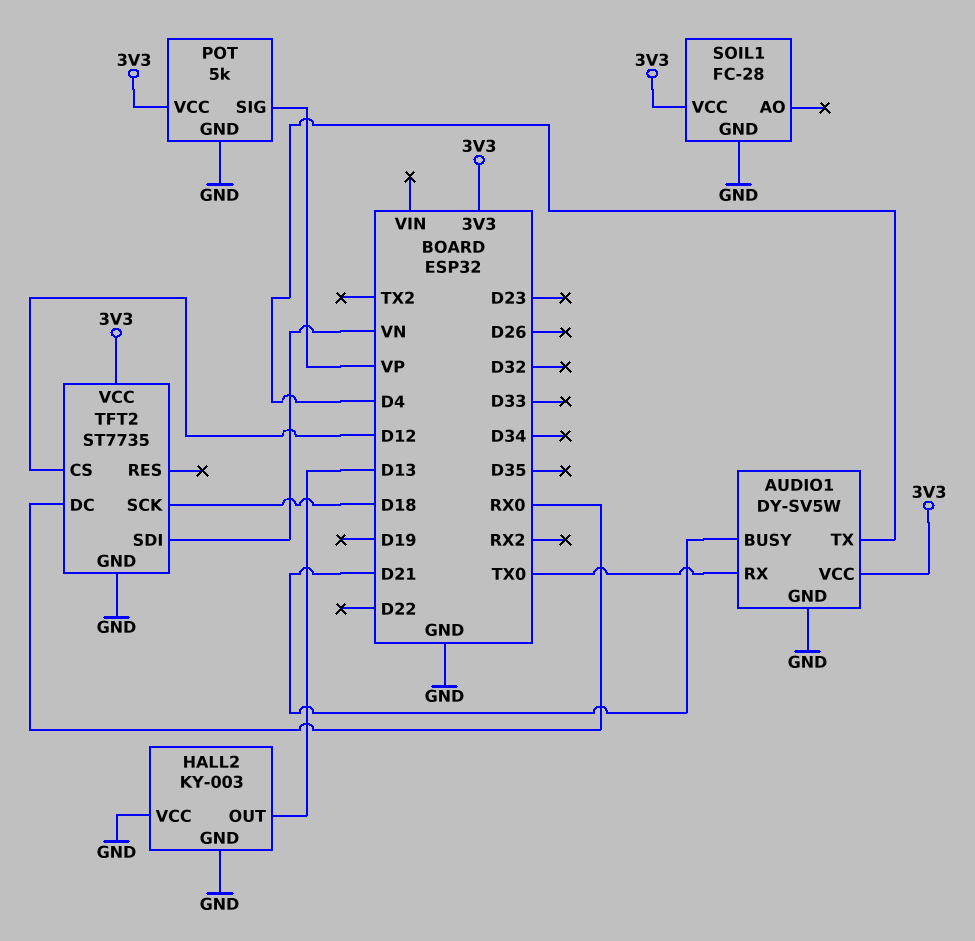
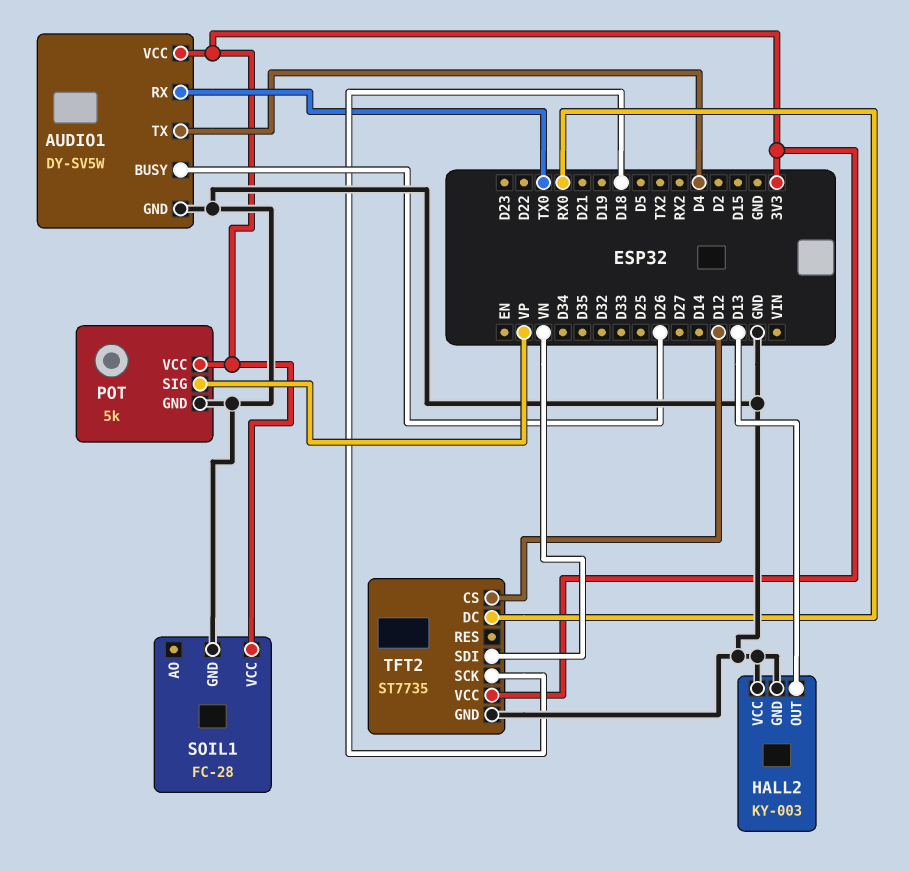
AUDIO1 pin BUSY: D21 -> D26

